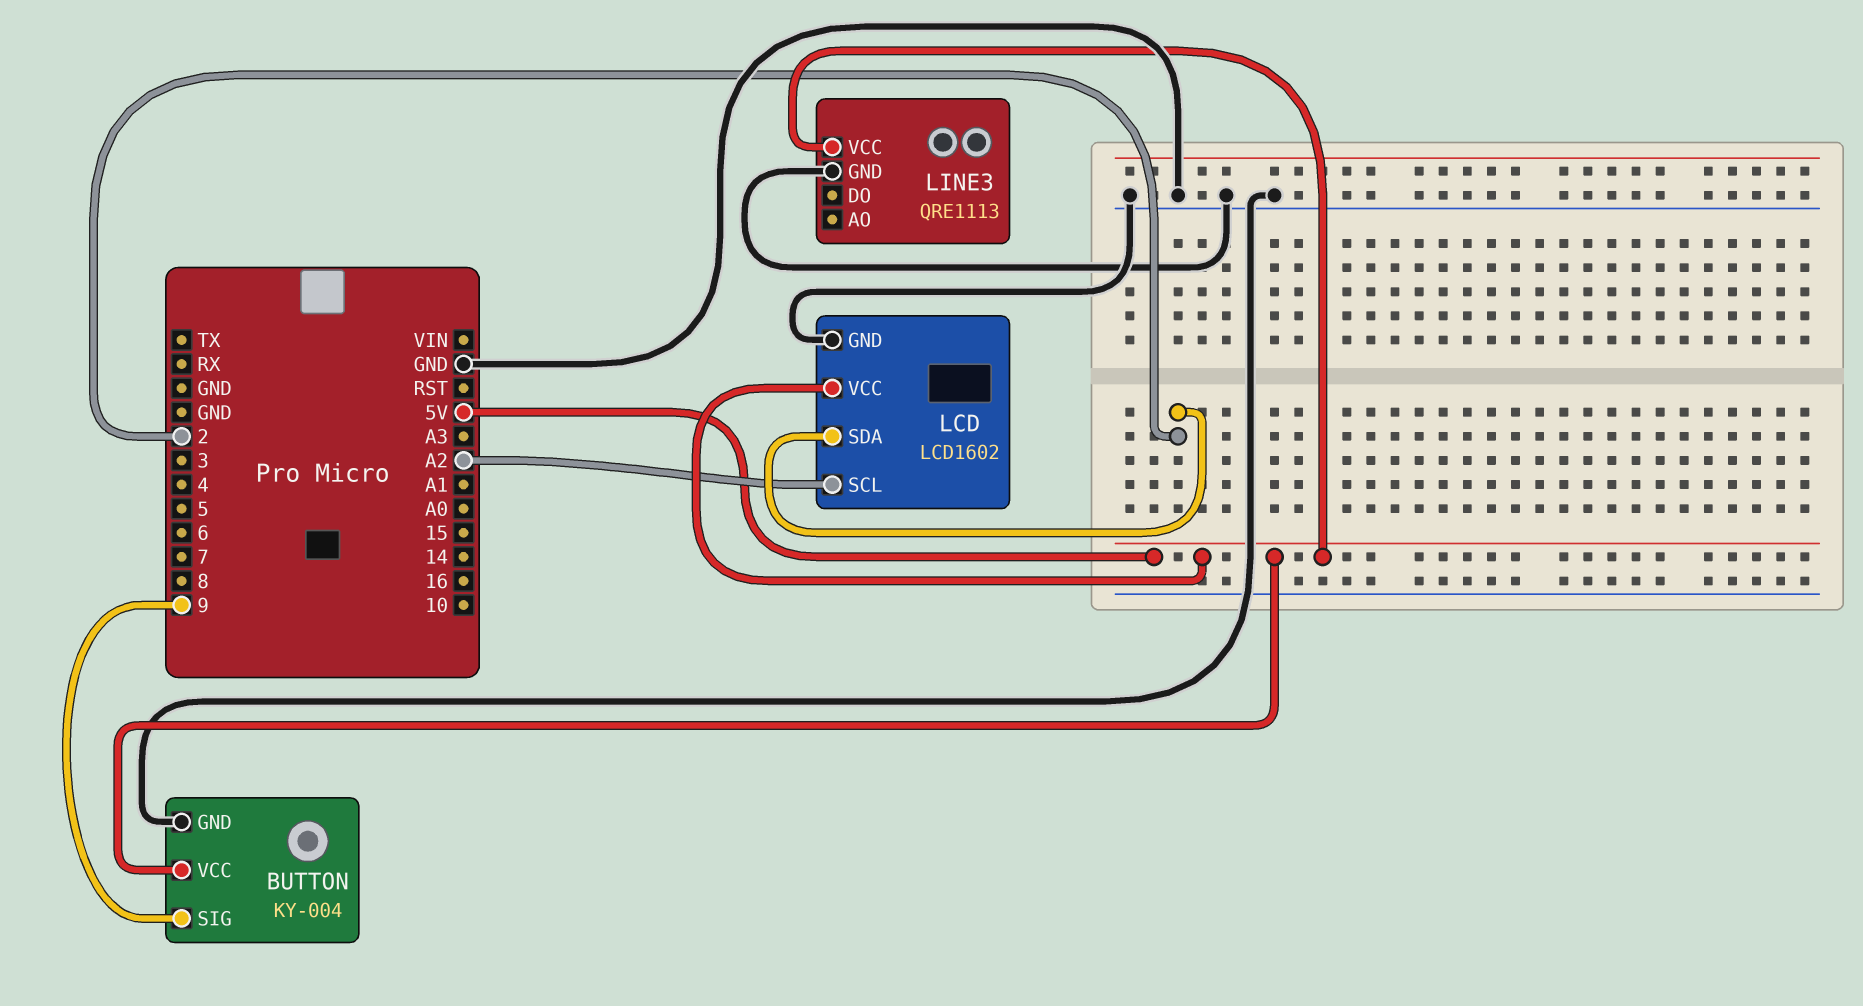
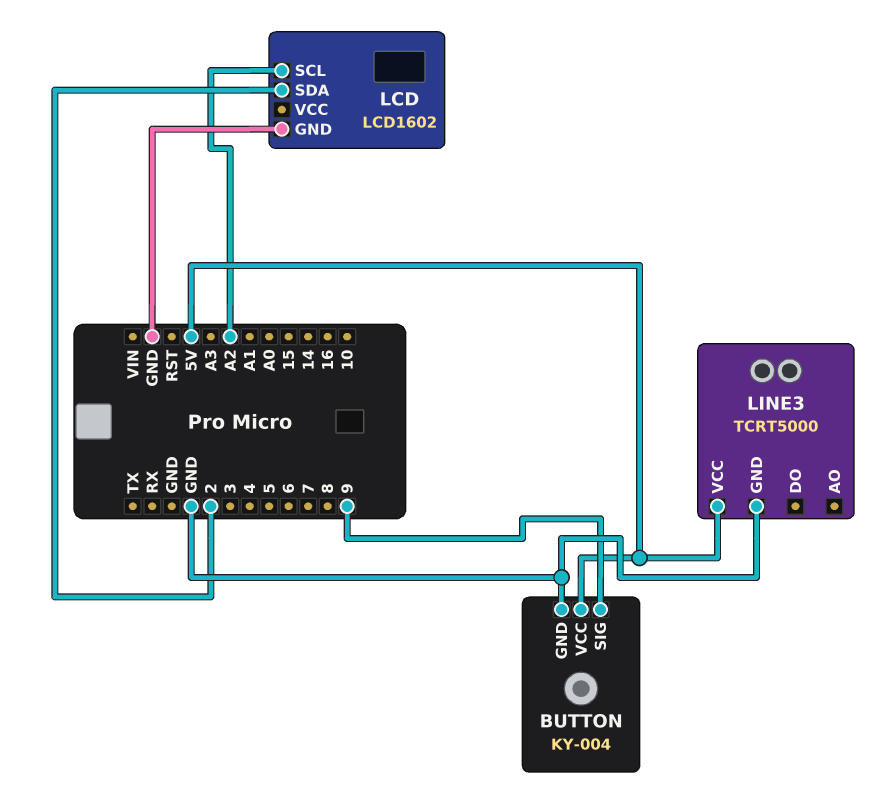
LCD pin VCC: 5V -> none
LINE3: QRE1113 -> TCRT5000

